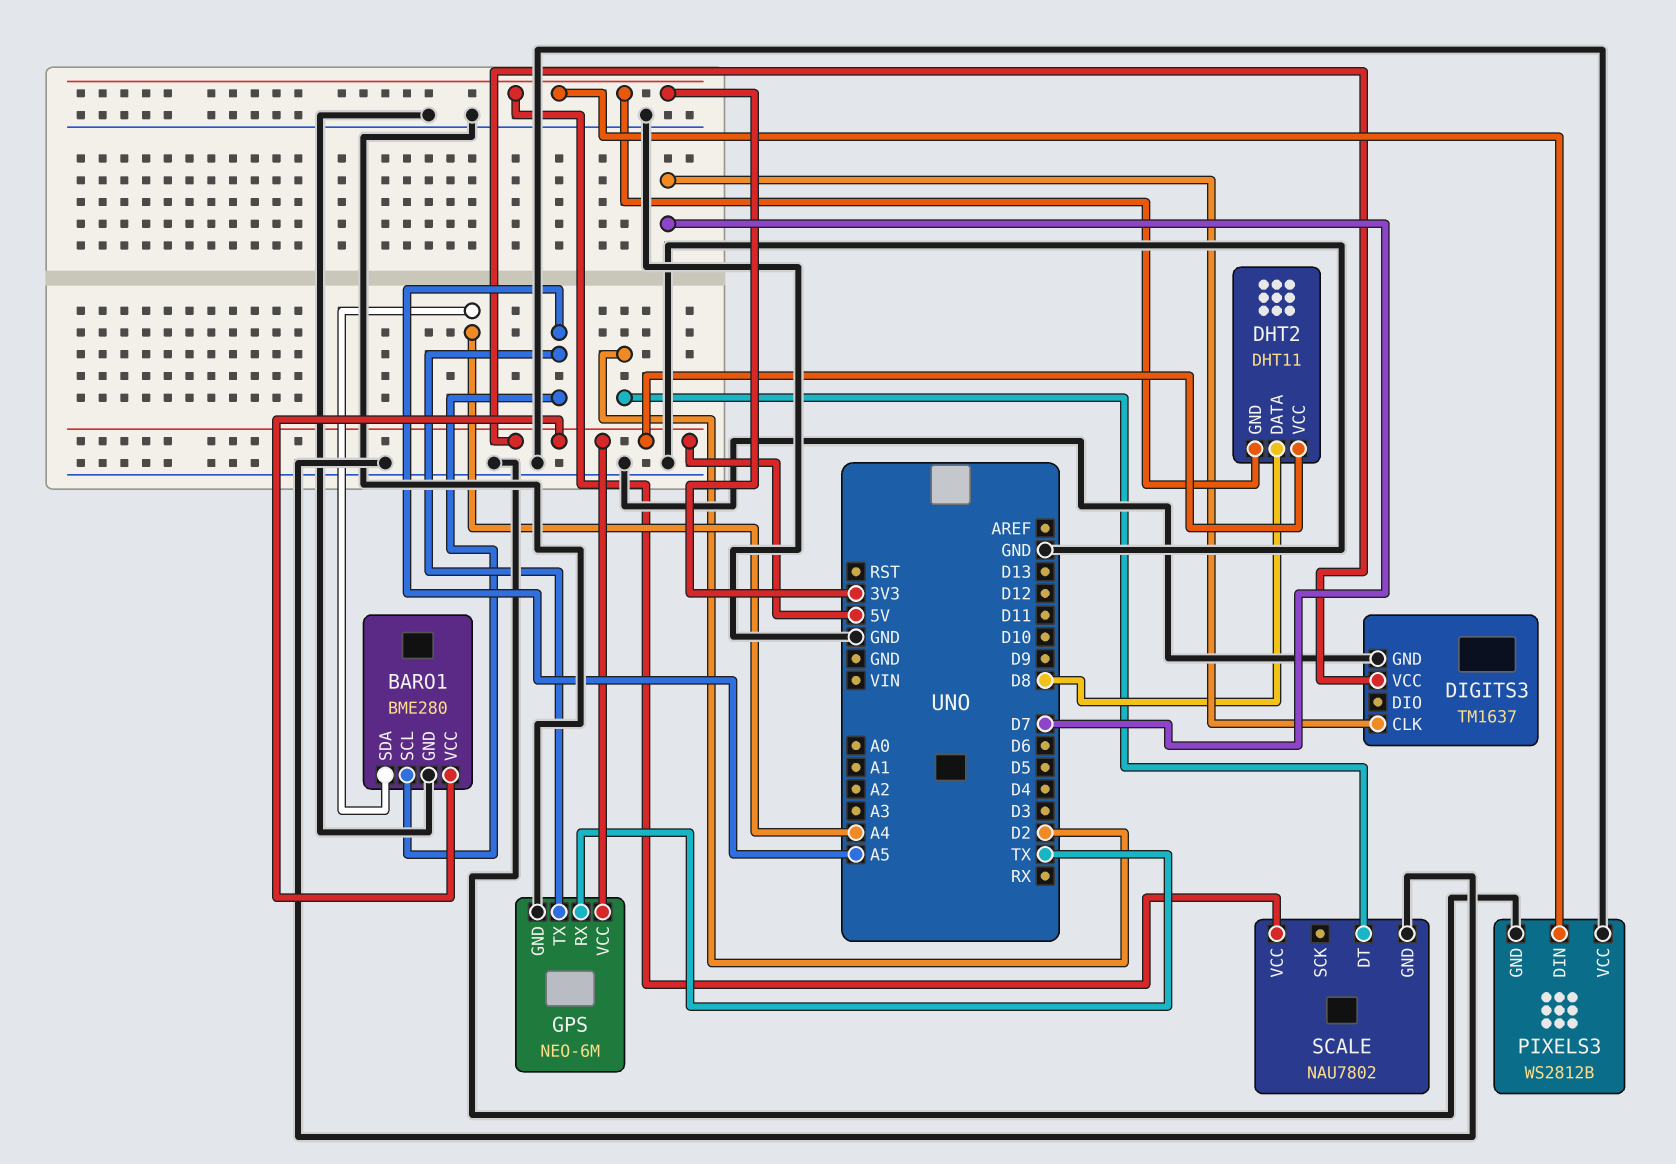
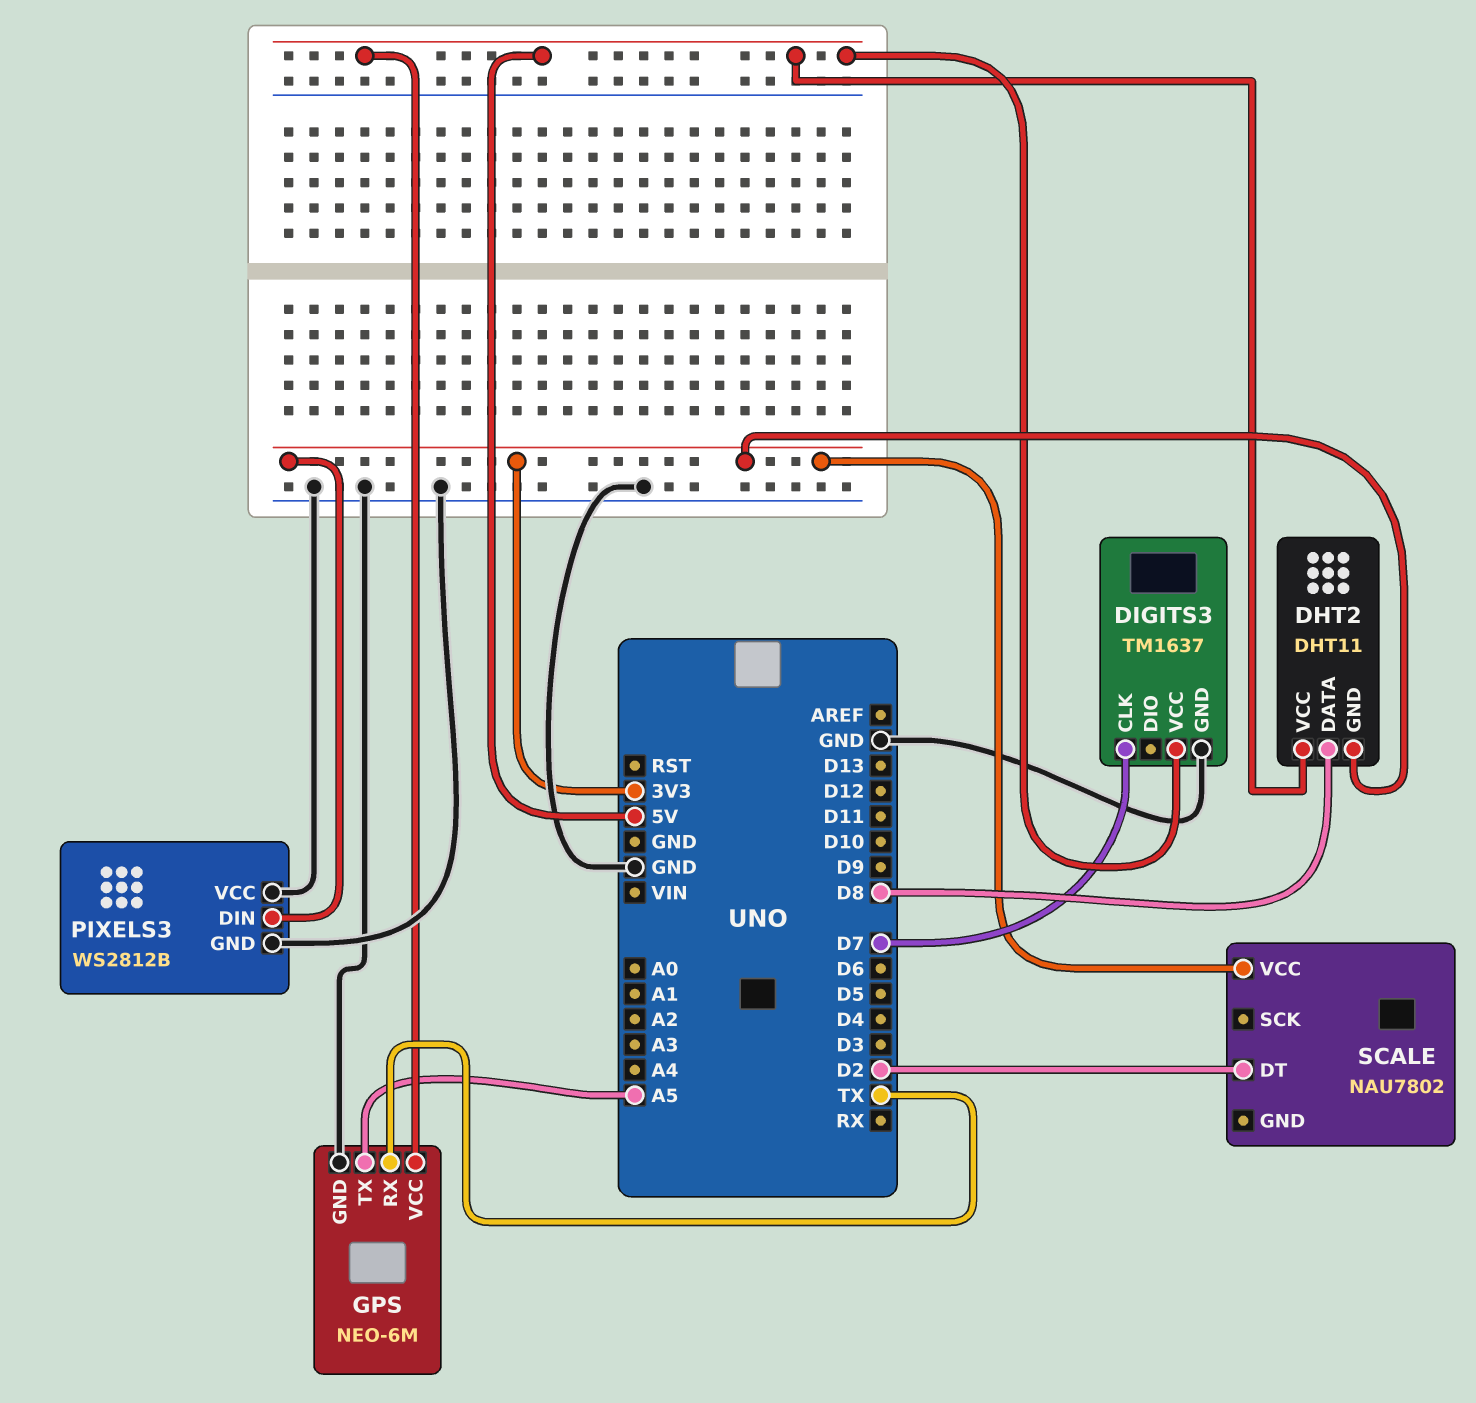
BARO1: BME280 -> none
BARO1 pin GND: GND -> none
BARO1 pin SCL: A5 -> none
BARO1 pin SDA: A4 -> none
BARO1 pin VCC: 5V -> none
SCALE pin GND: GND -> none

